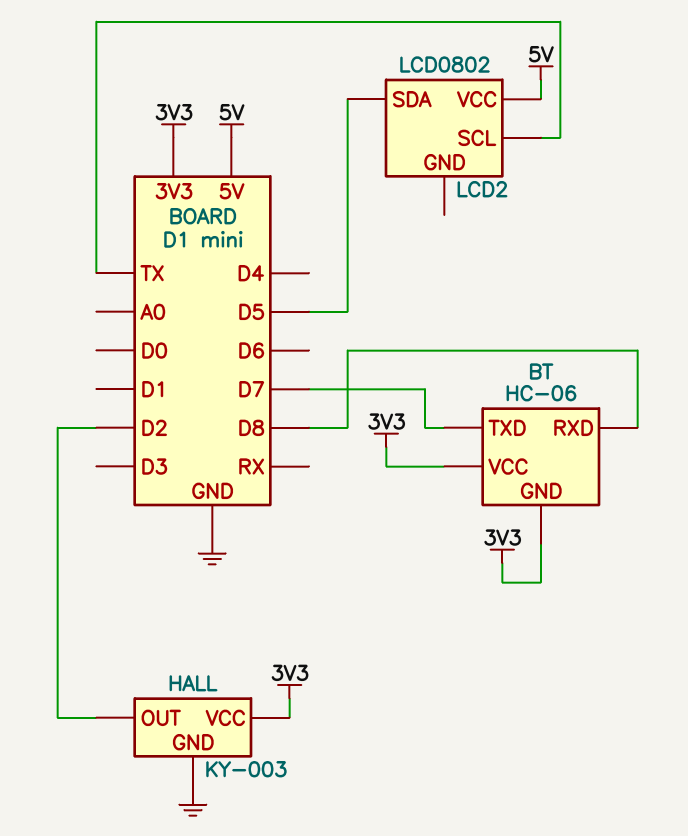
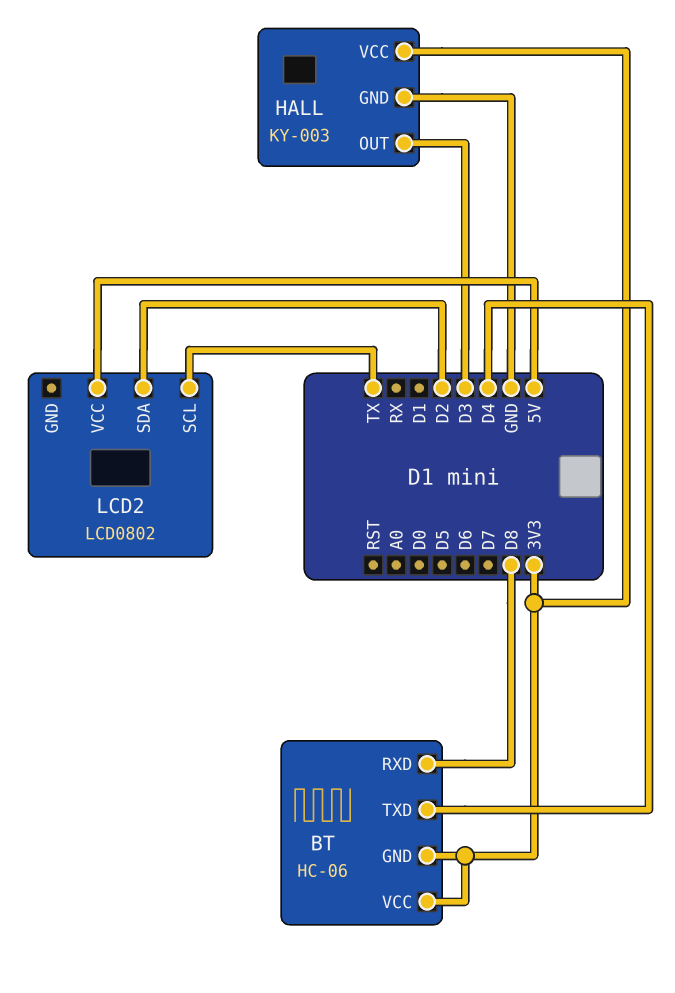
BT pin TXD: D7 -> D4
HALL pin OUT: D2 -> D3
LCD2 pin SDA: D5 -> D2

